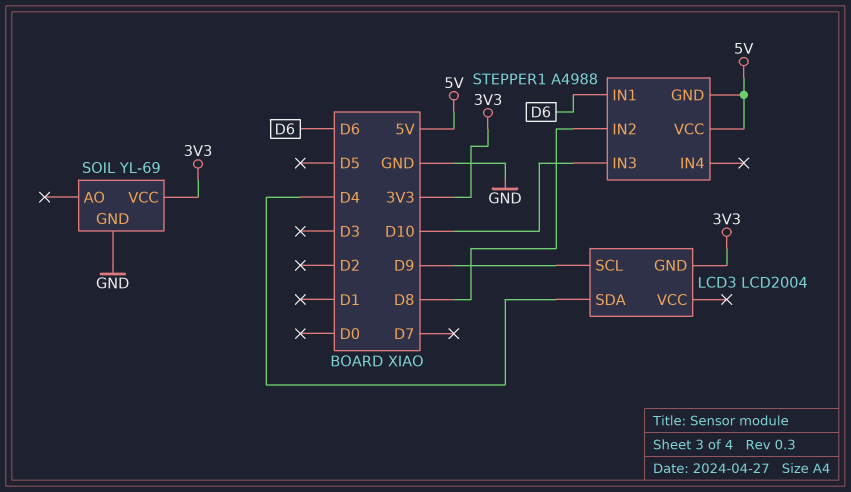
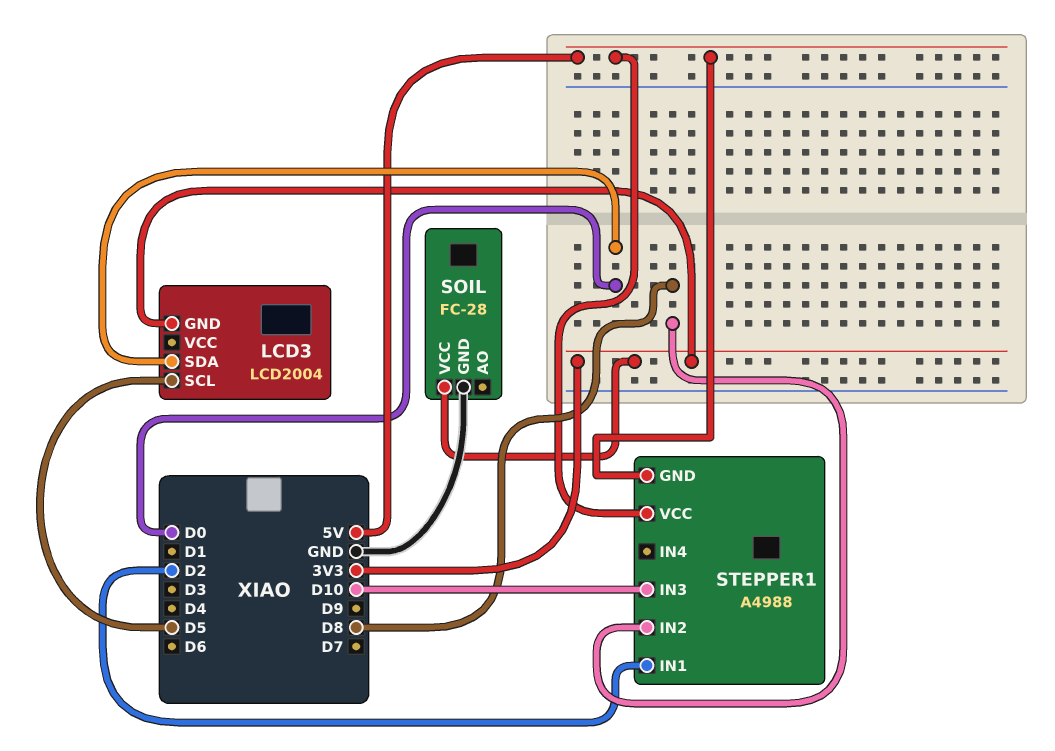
LCD3 pin SCL: D9 -> D5
LCD3 pin SDA: D4 -> D0
SOIL: YL-69 -> FC-28
STEPPER1 pin IN1: D6 -> D2

